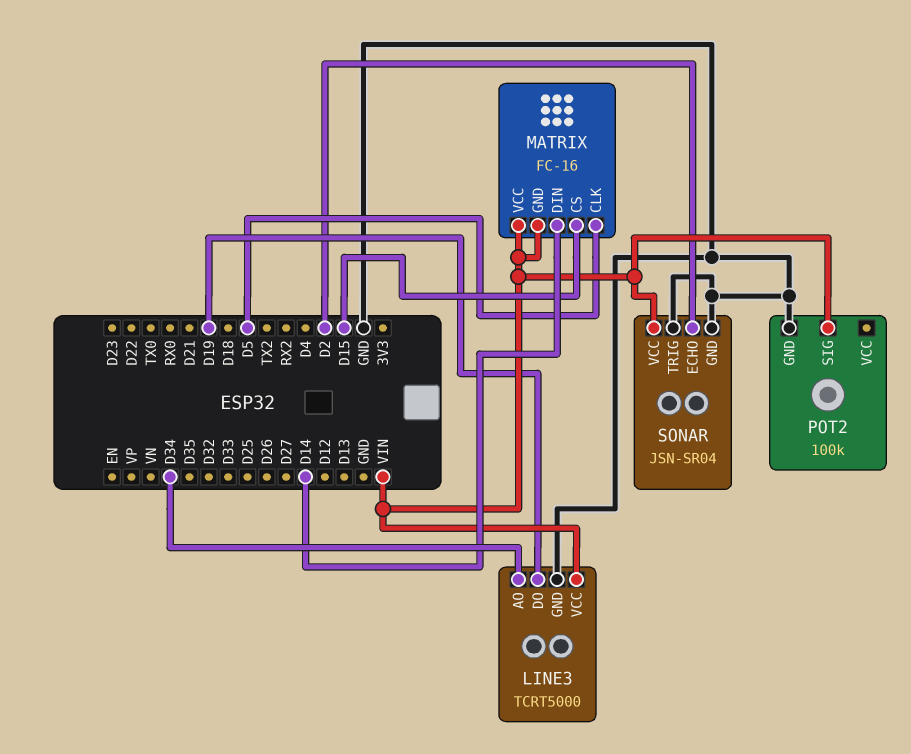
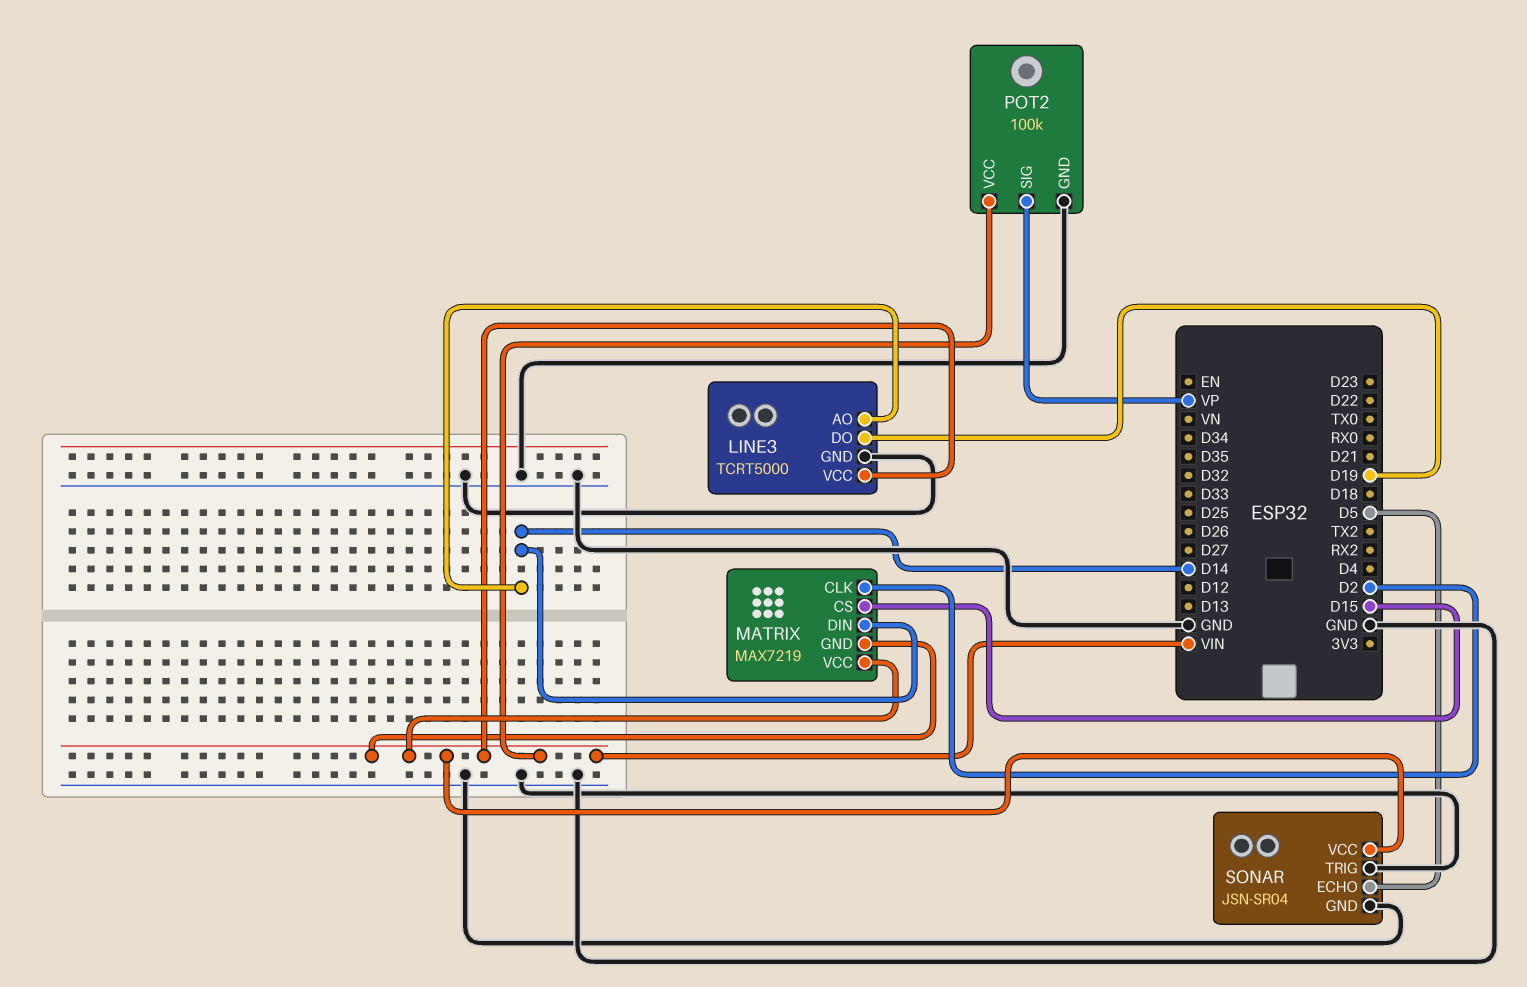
LINE3 pin AO: D34 -> D14
MATRIX: FC-16 -> MAX7219
MATRIX pin CLK: D5 -> D2
POT2 pin SIG: VIN -> VP
POT2 pin VCC: none -> VIN
SONAR pin ECHO: D2 -> D5

